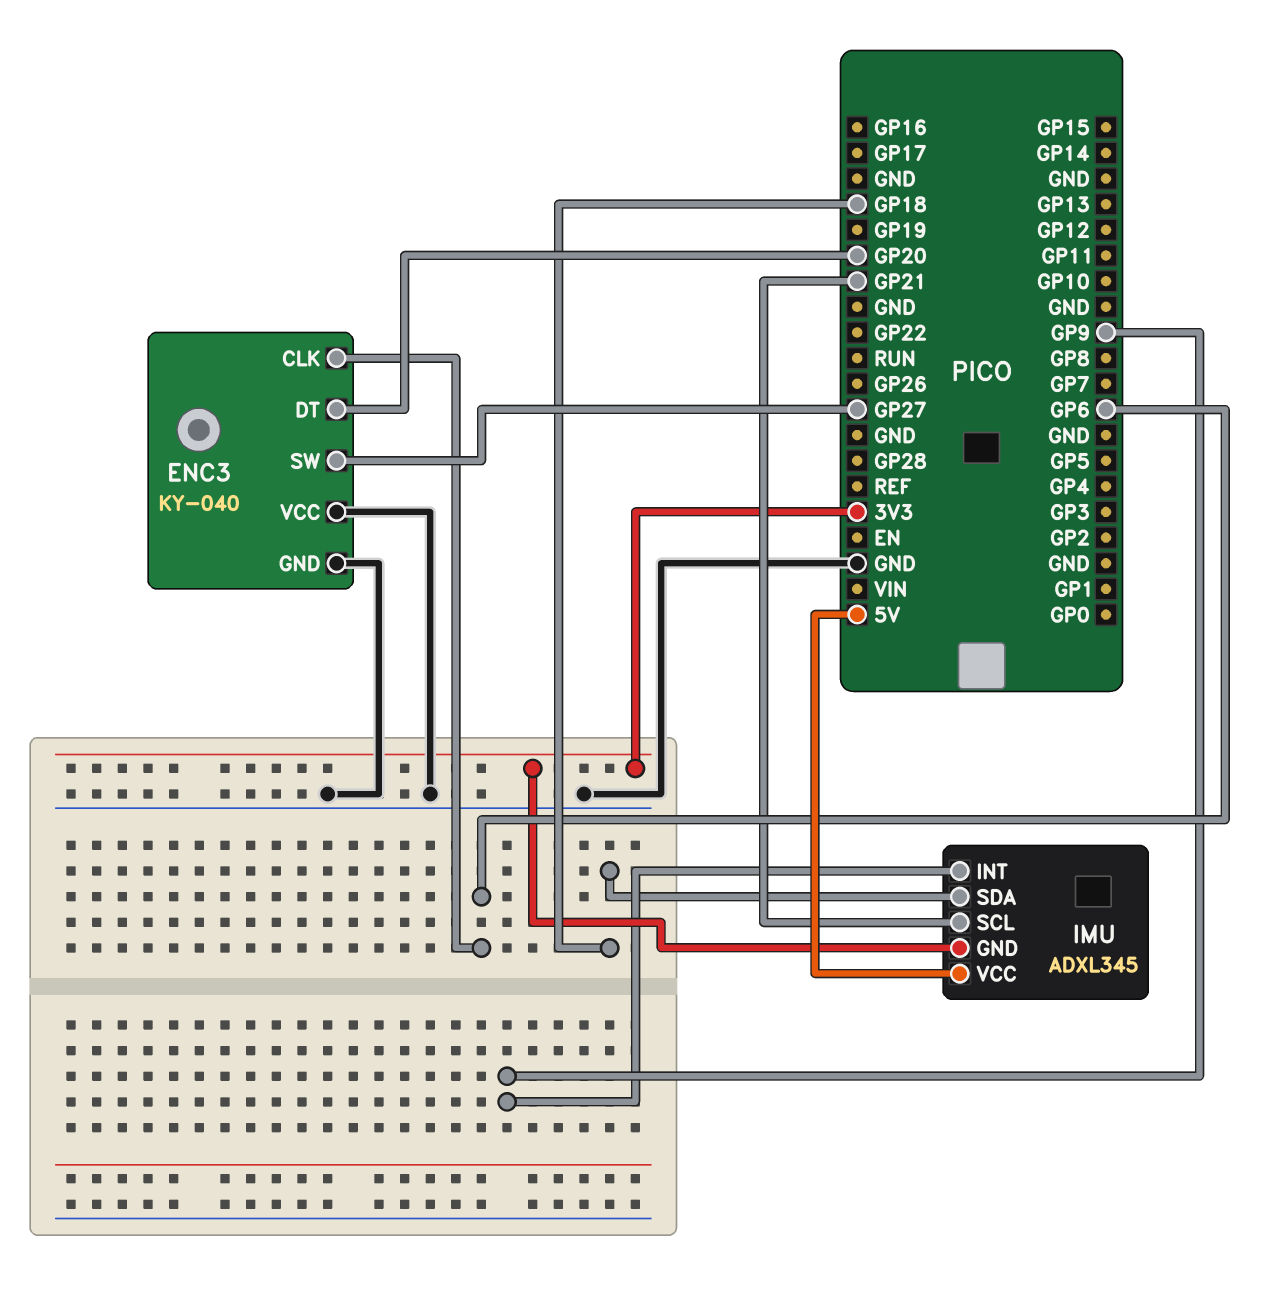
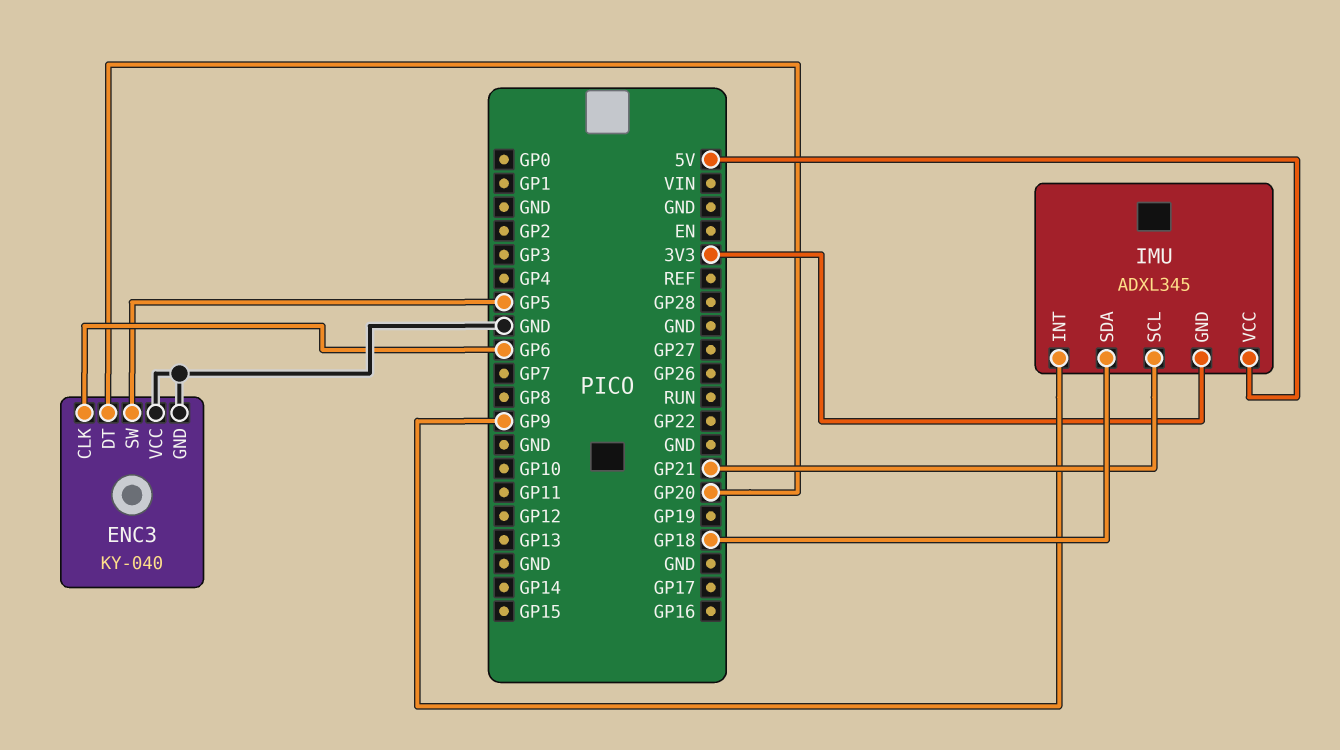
ENC3 pin SW: GP27 -> GP5

